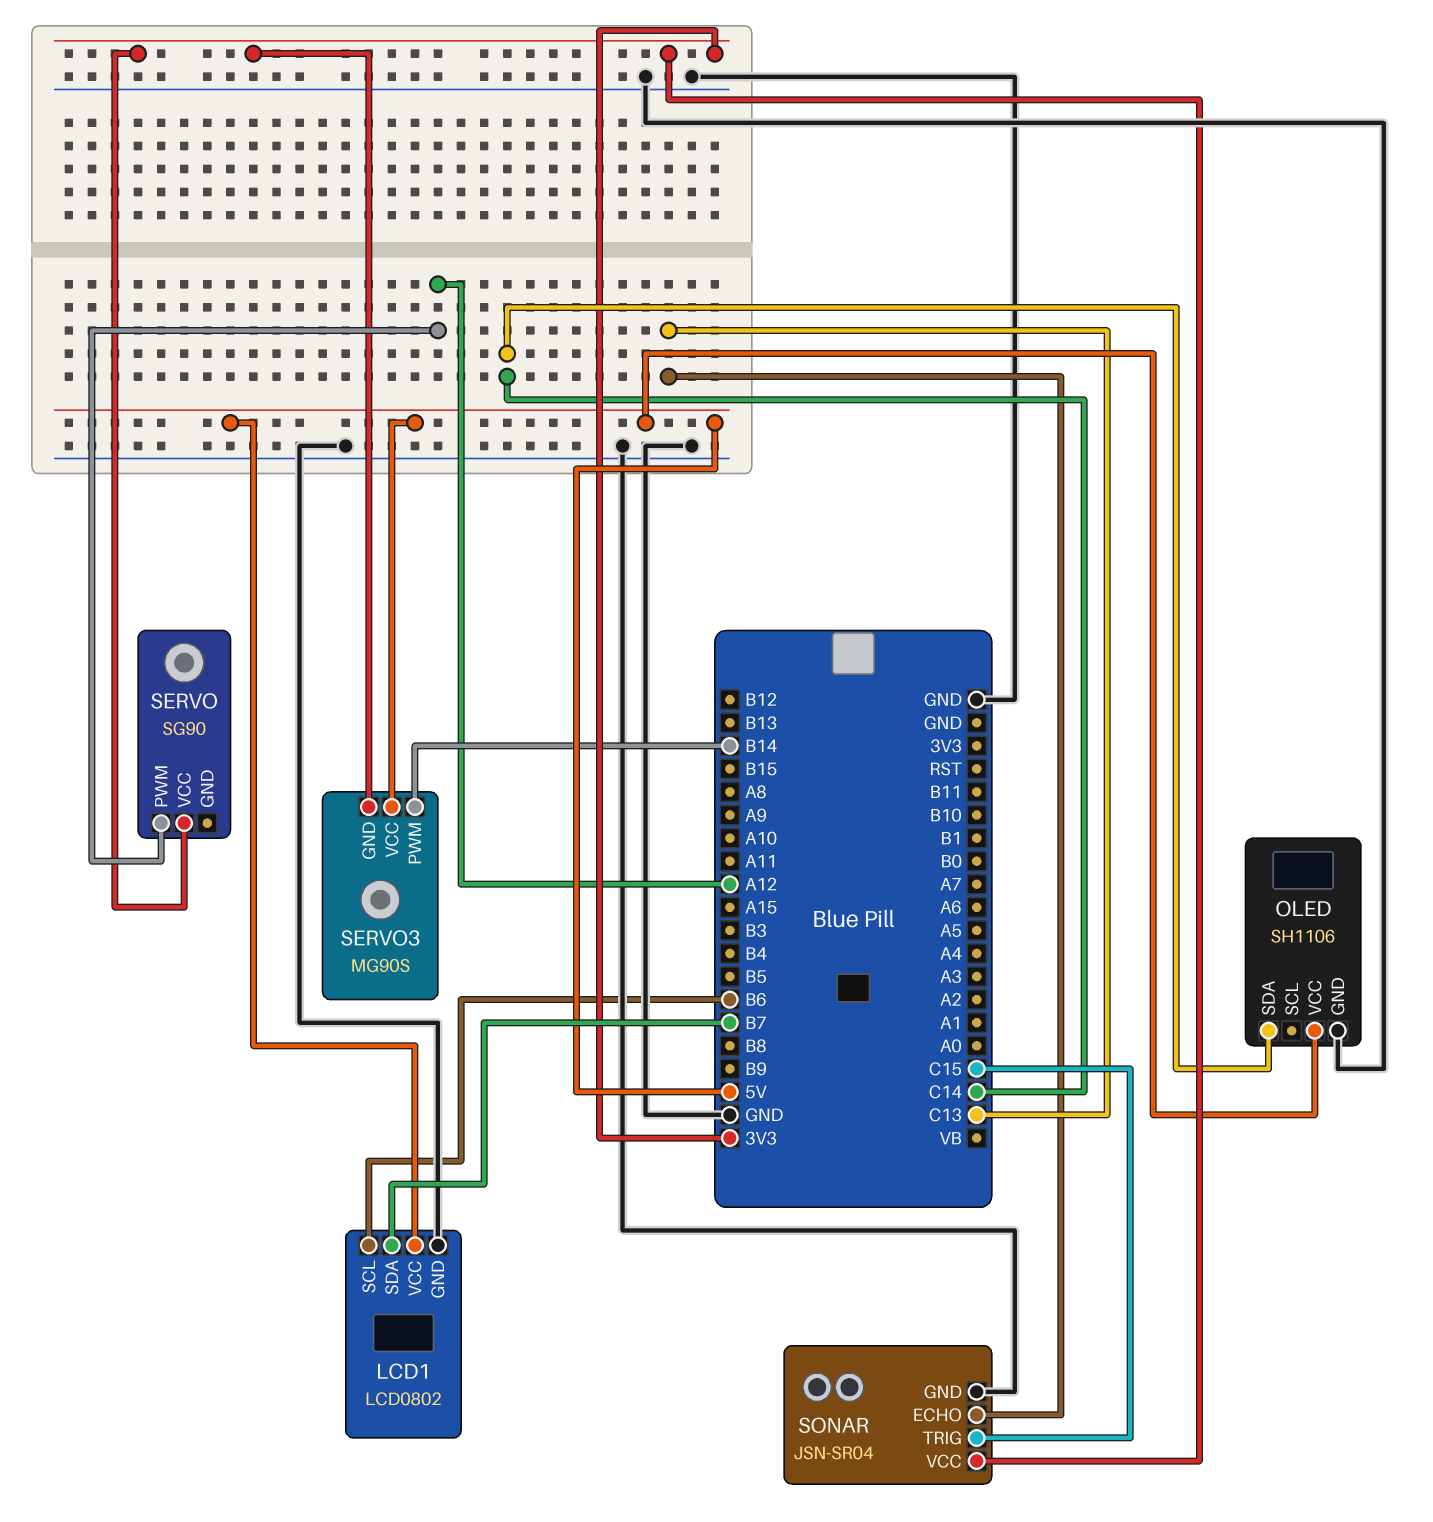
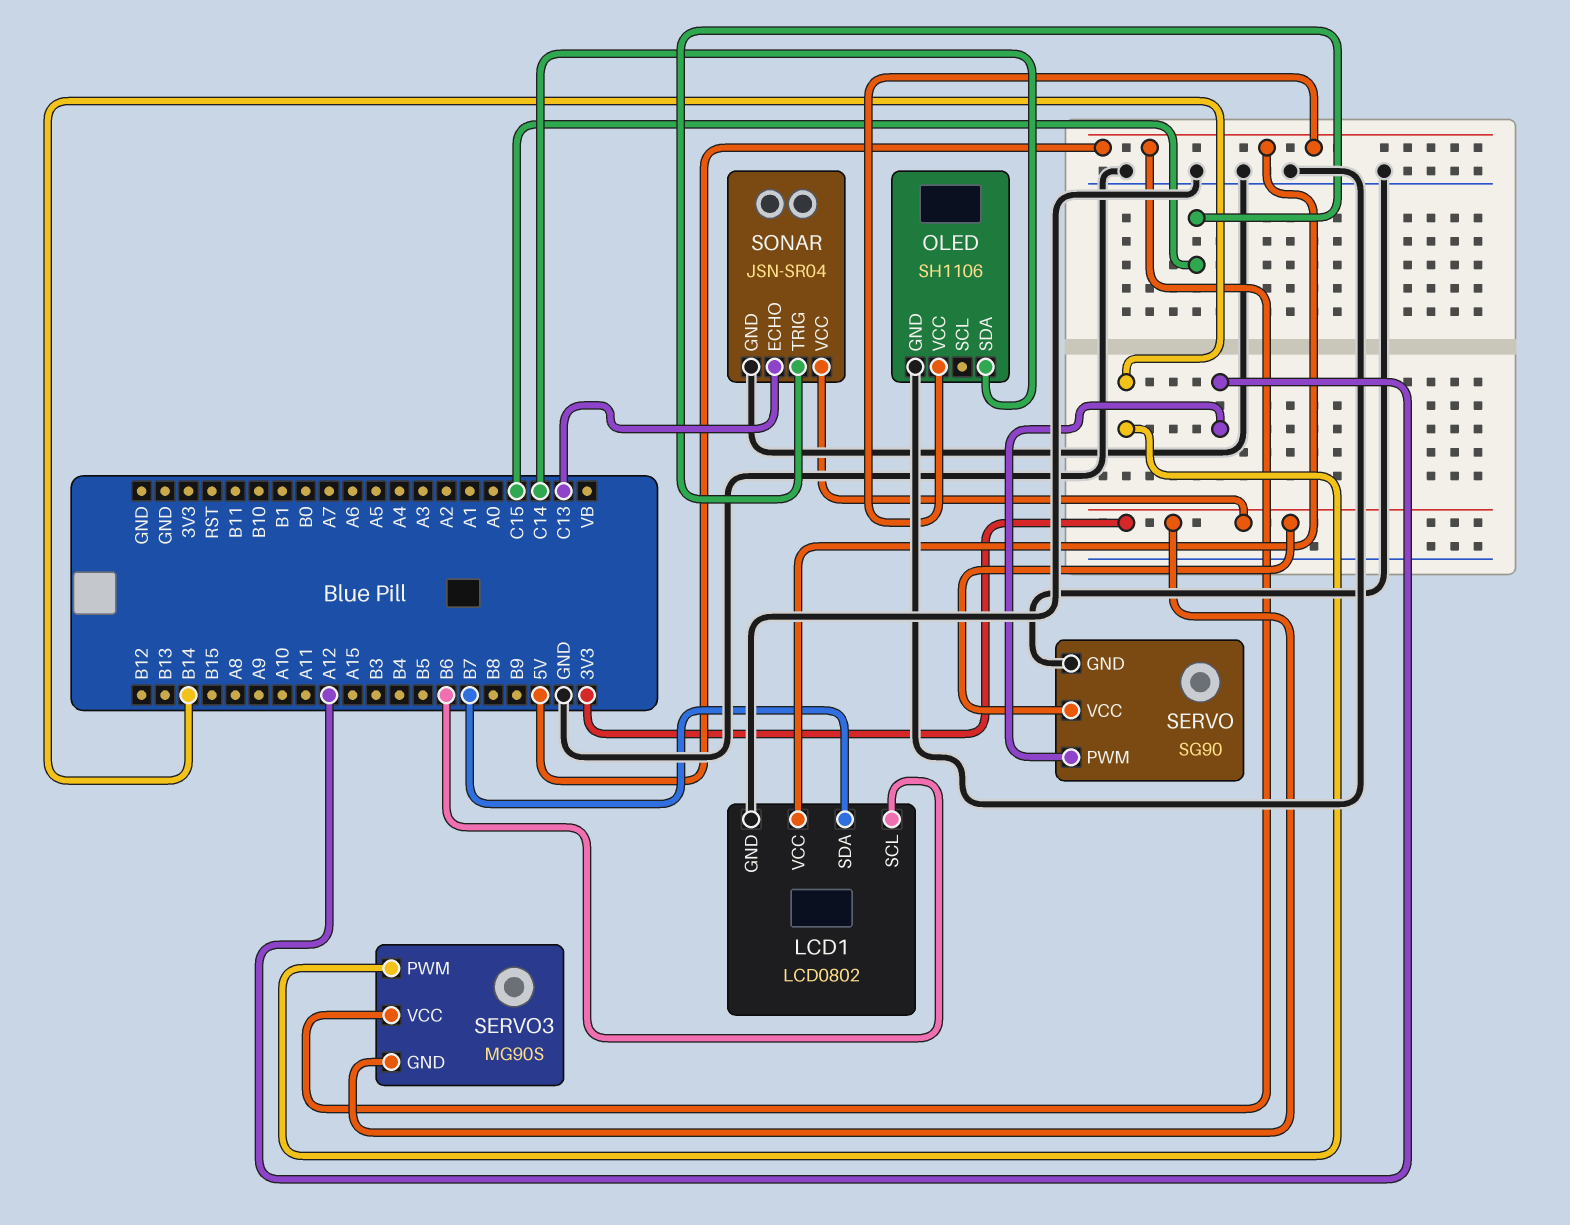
SERVO pin GND: none -> GND

